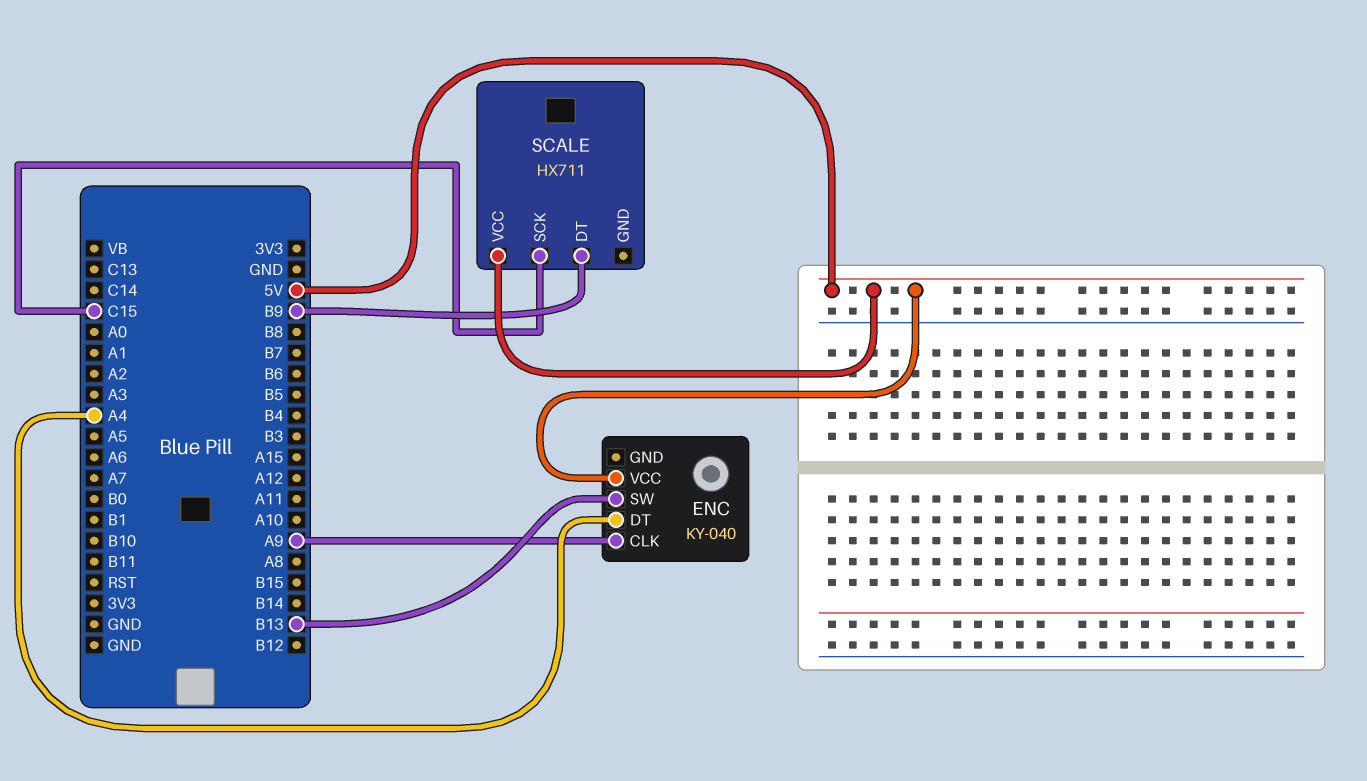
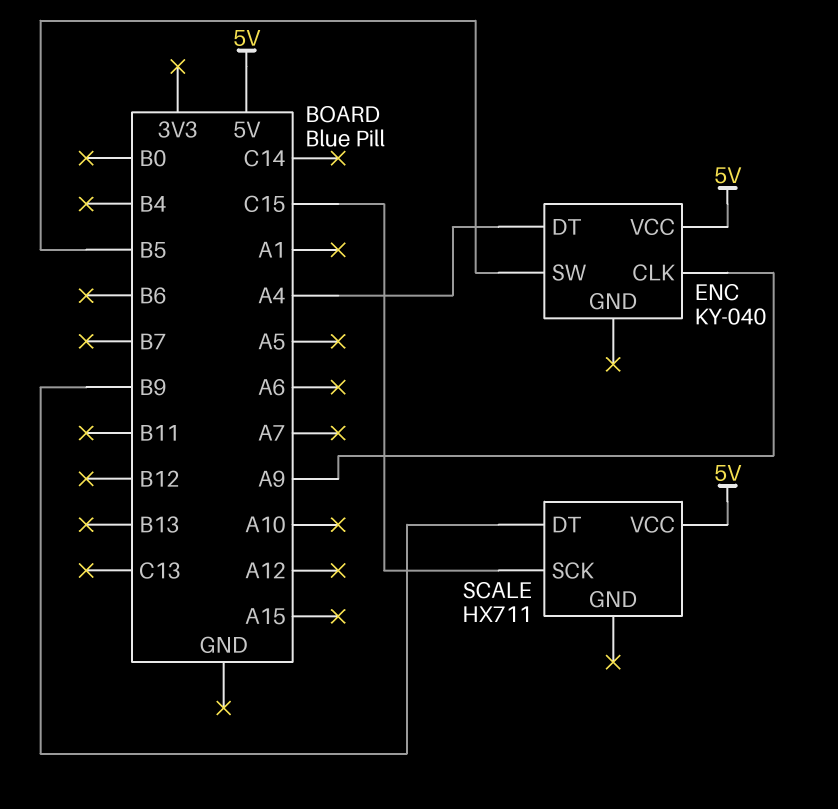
ENC pin SW: B13 -> B5

